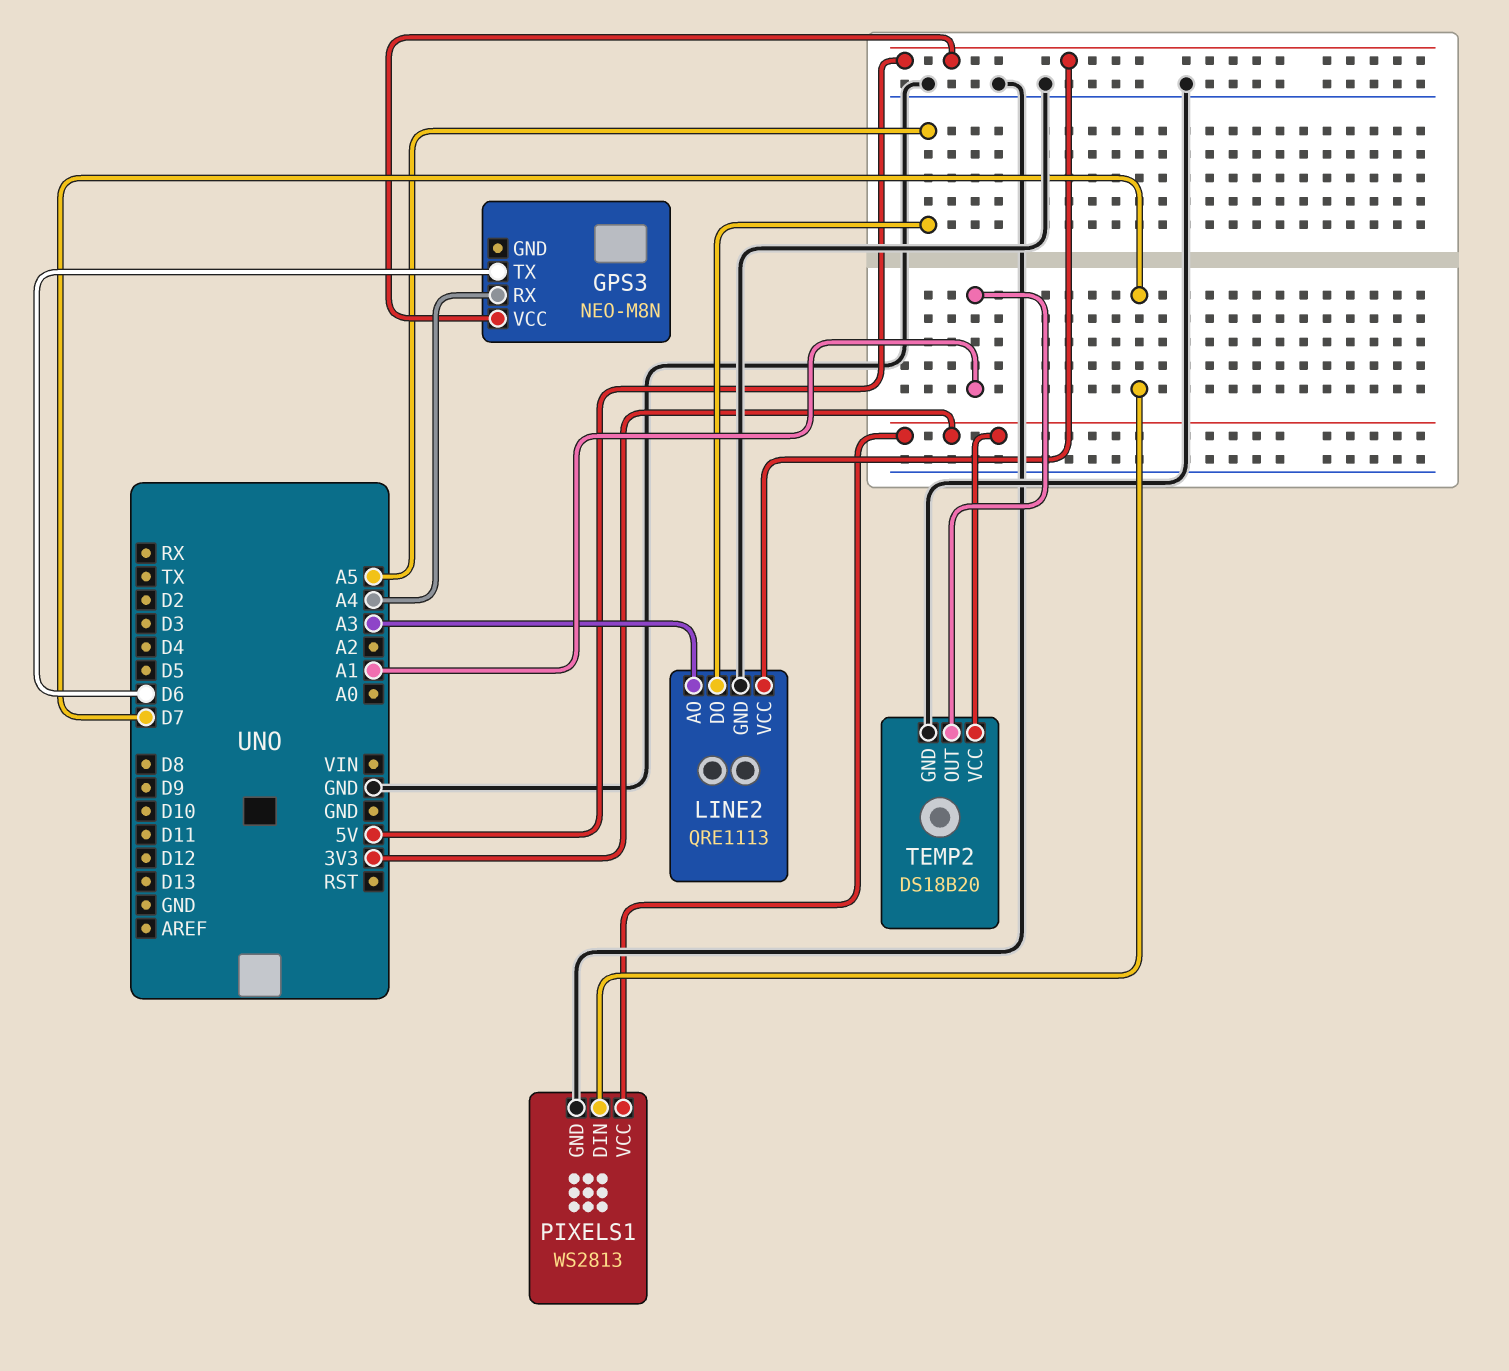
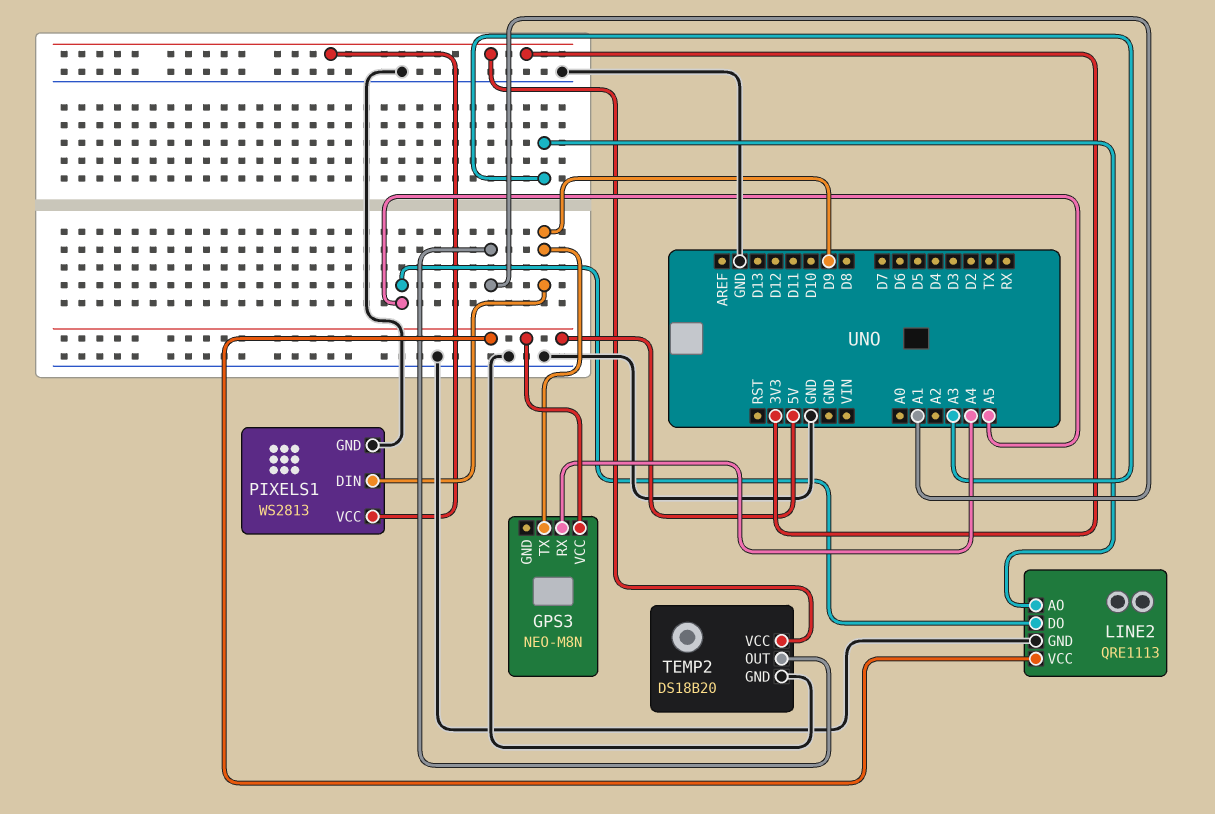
GPS3 pin TX: D6 -> D9
PIXELS1 pin DIN: D7 -> D9

